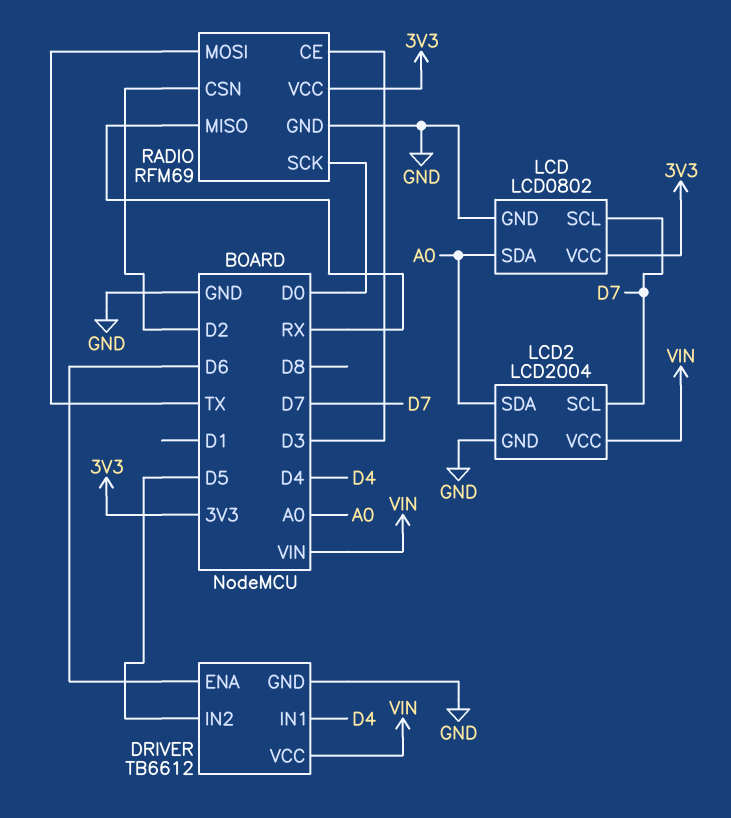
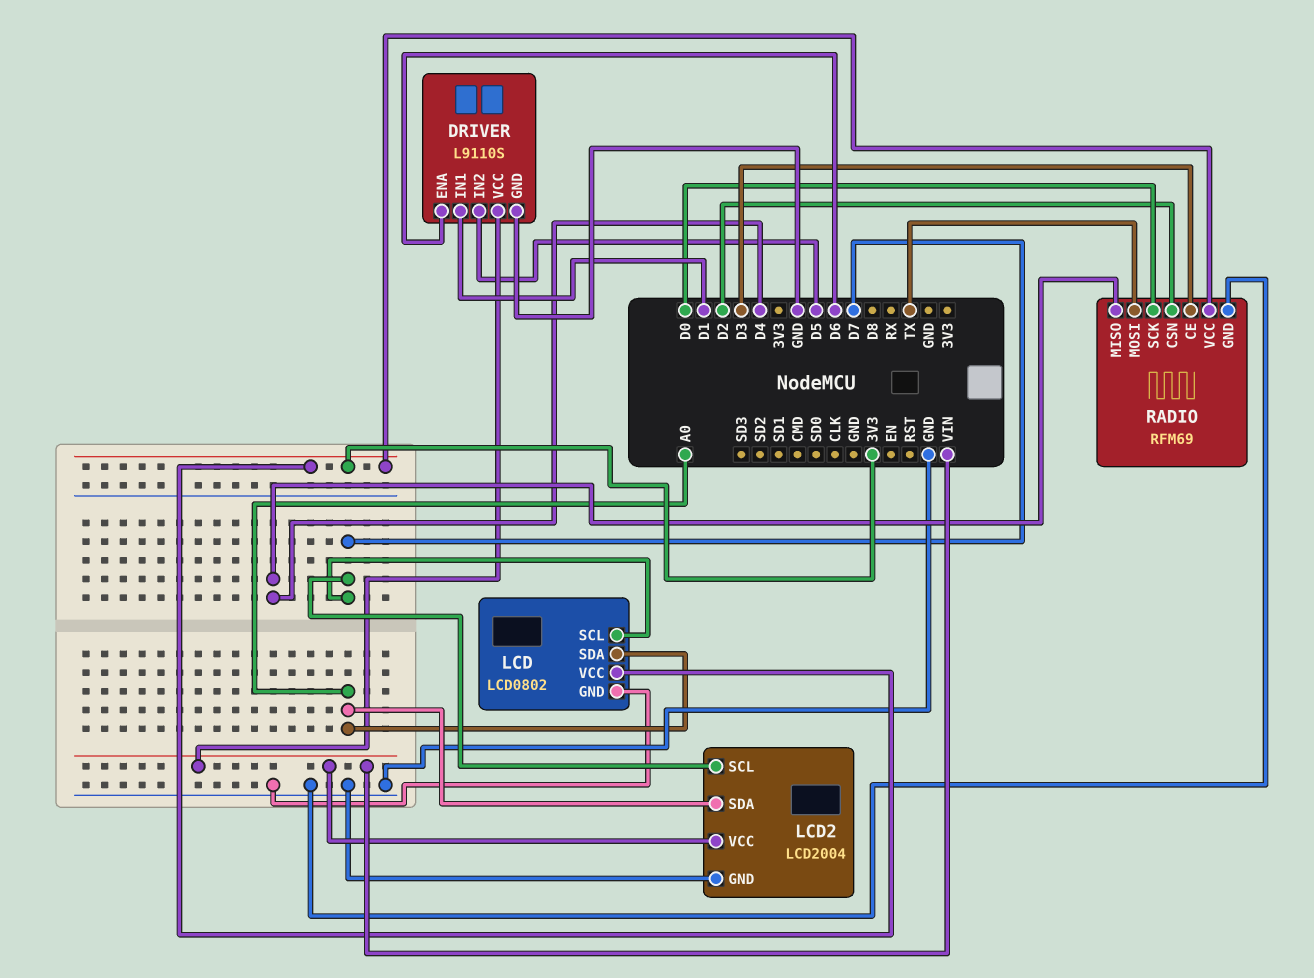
DRIVER: TB6612 -> L9110S
DRIVER pin IN1: D4 -> D1
RADIO pin MISO: RX -> D4

